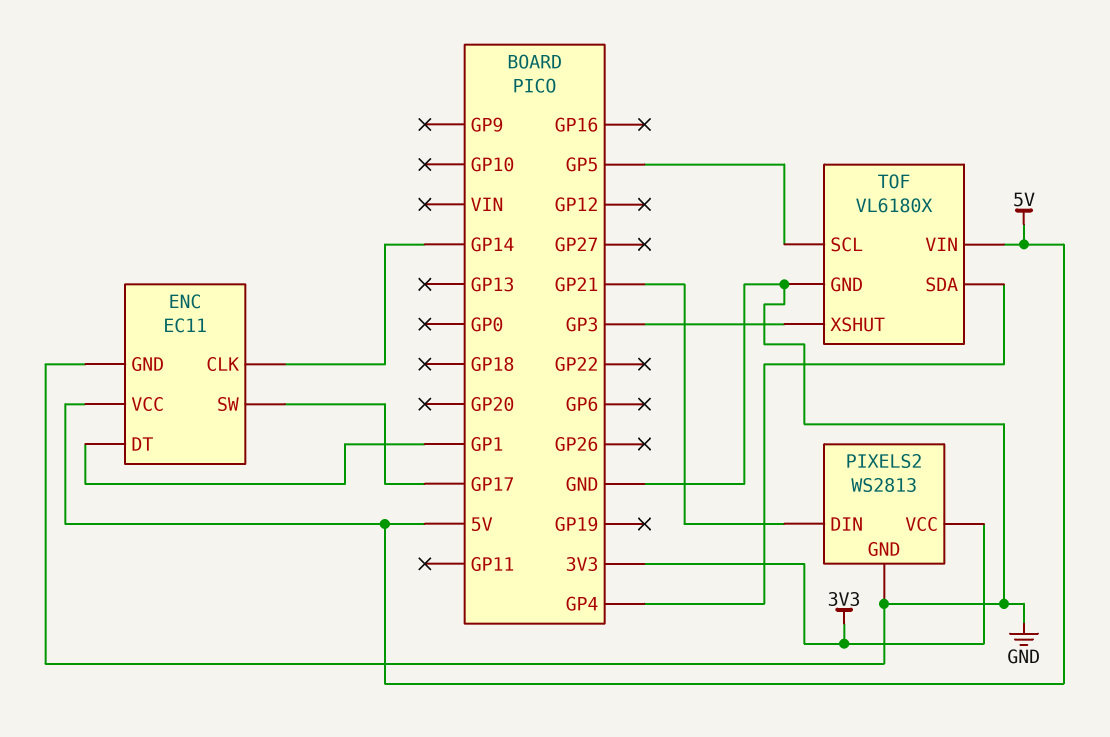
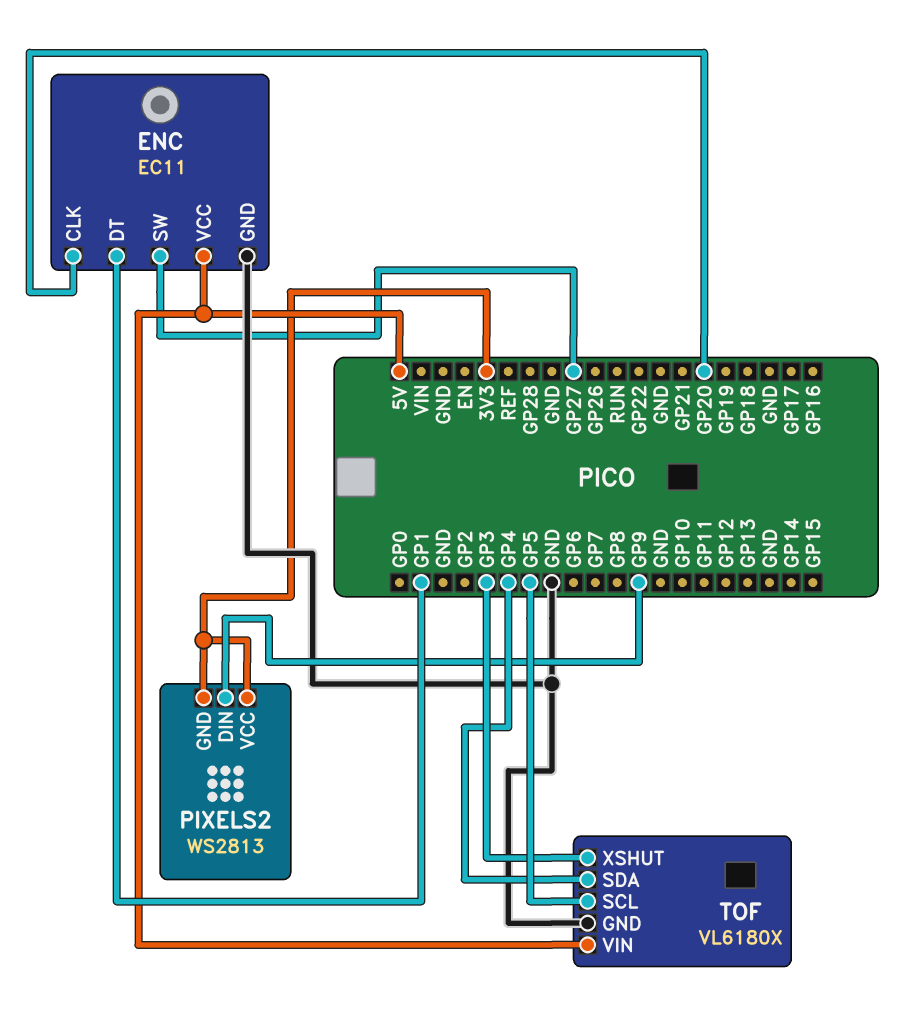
ENC pin CLK: GP14 -> GP20
ENC pin SW: GP17 -> GP27
PIXELS2 pin DIN: GP21 -> GP9
PIXELS2 pin GND: GND -> 3V3

